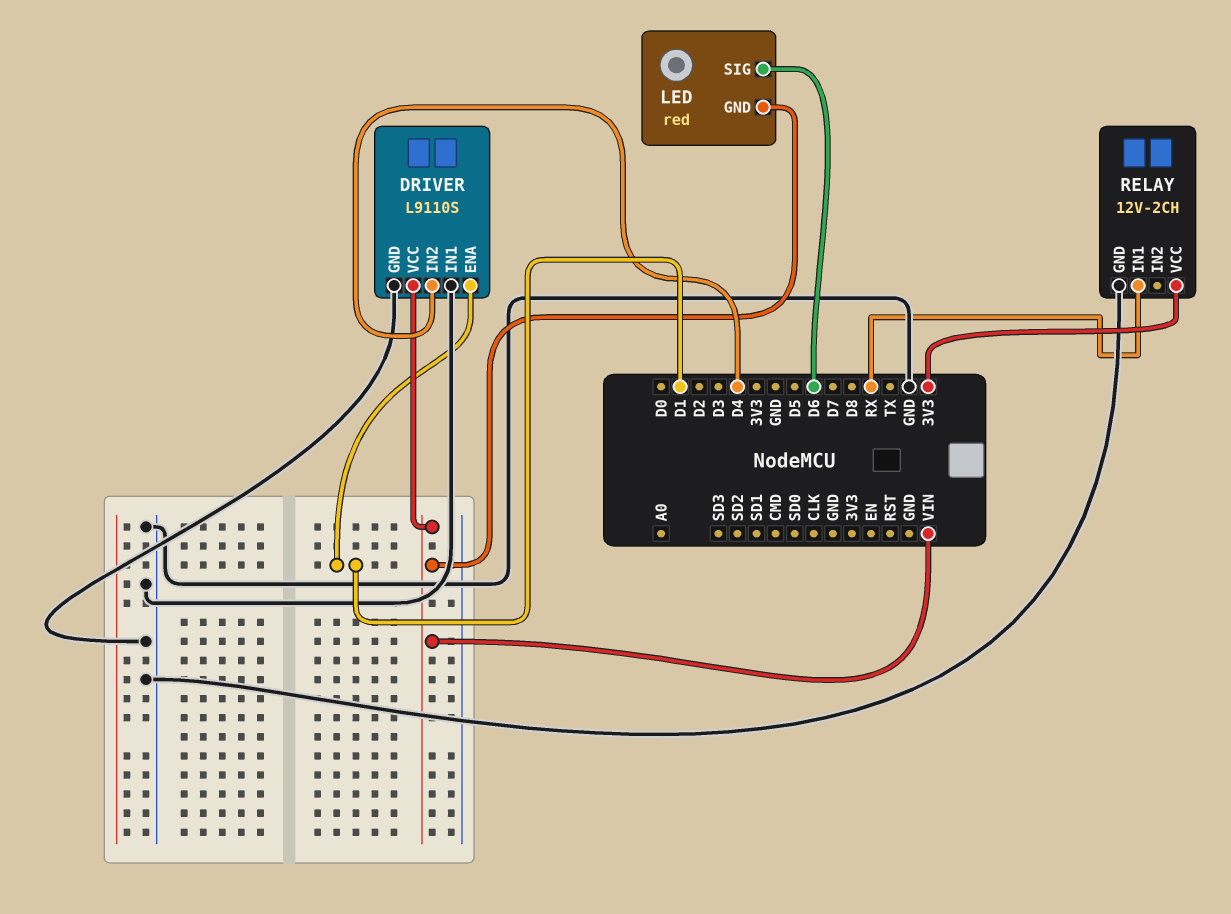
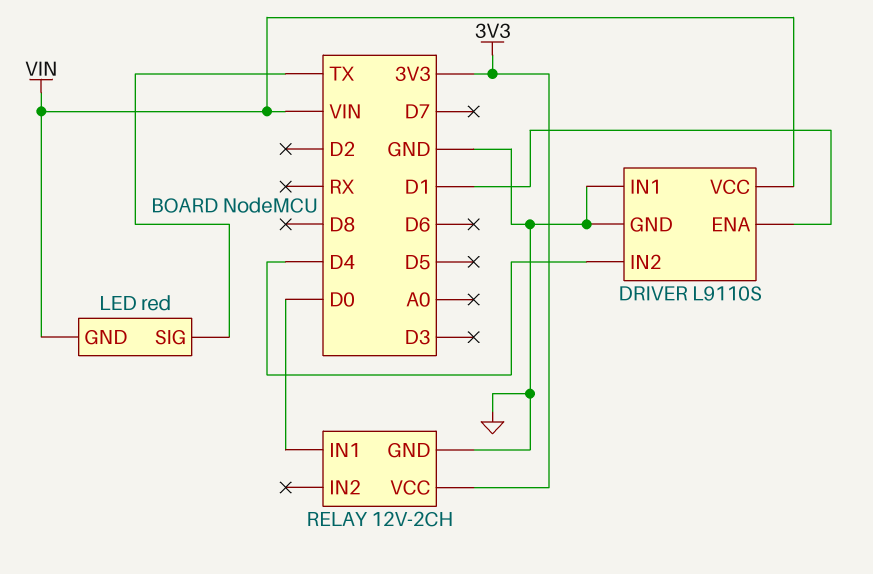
LED pin SIG: D6 -> TX
RELAY pin IN1: RX -> D0

